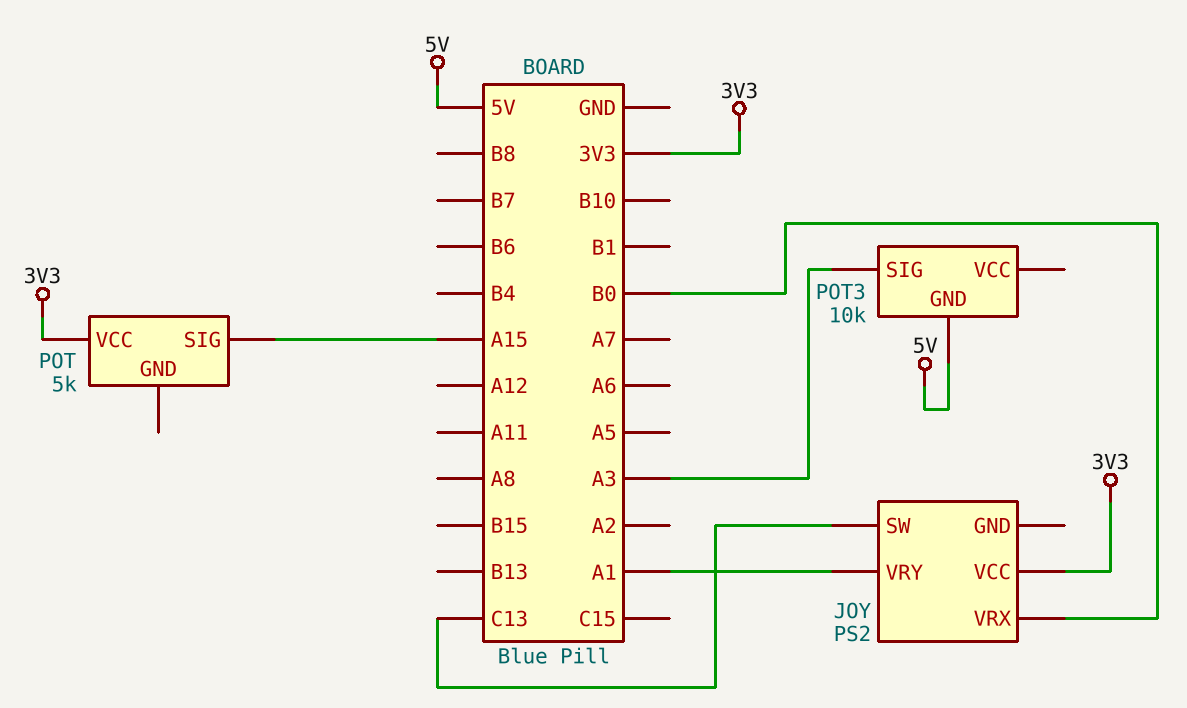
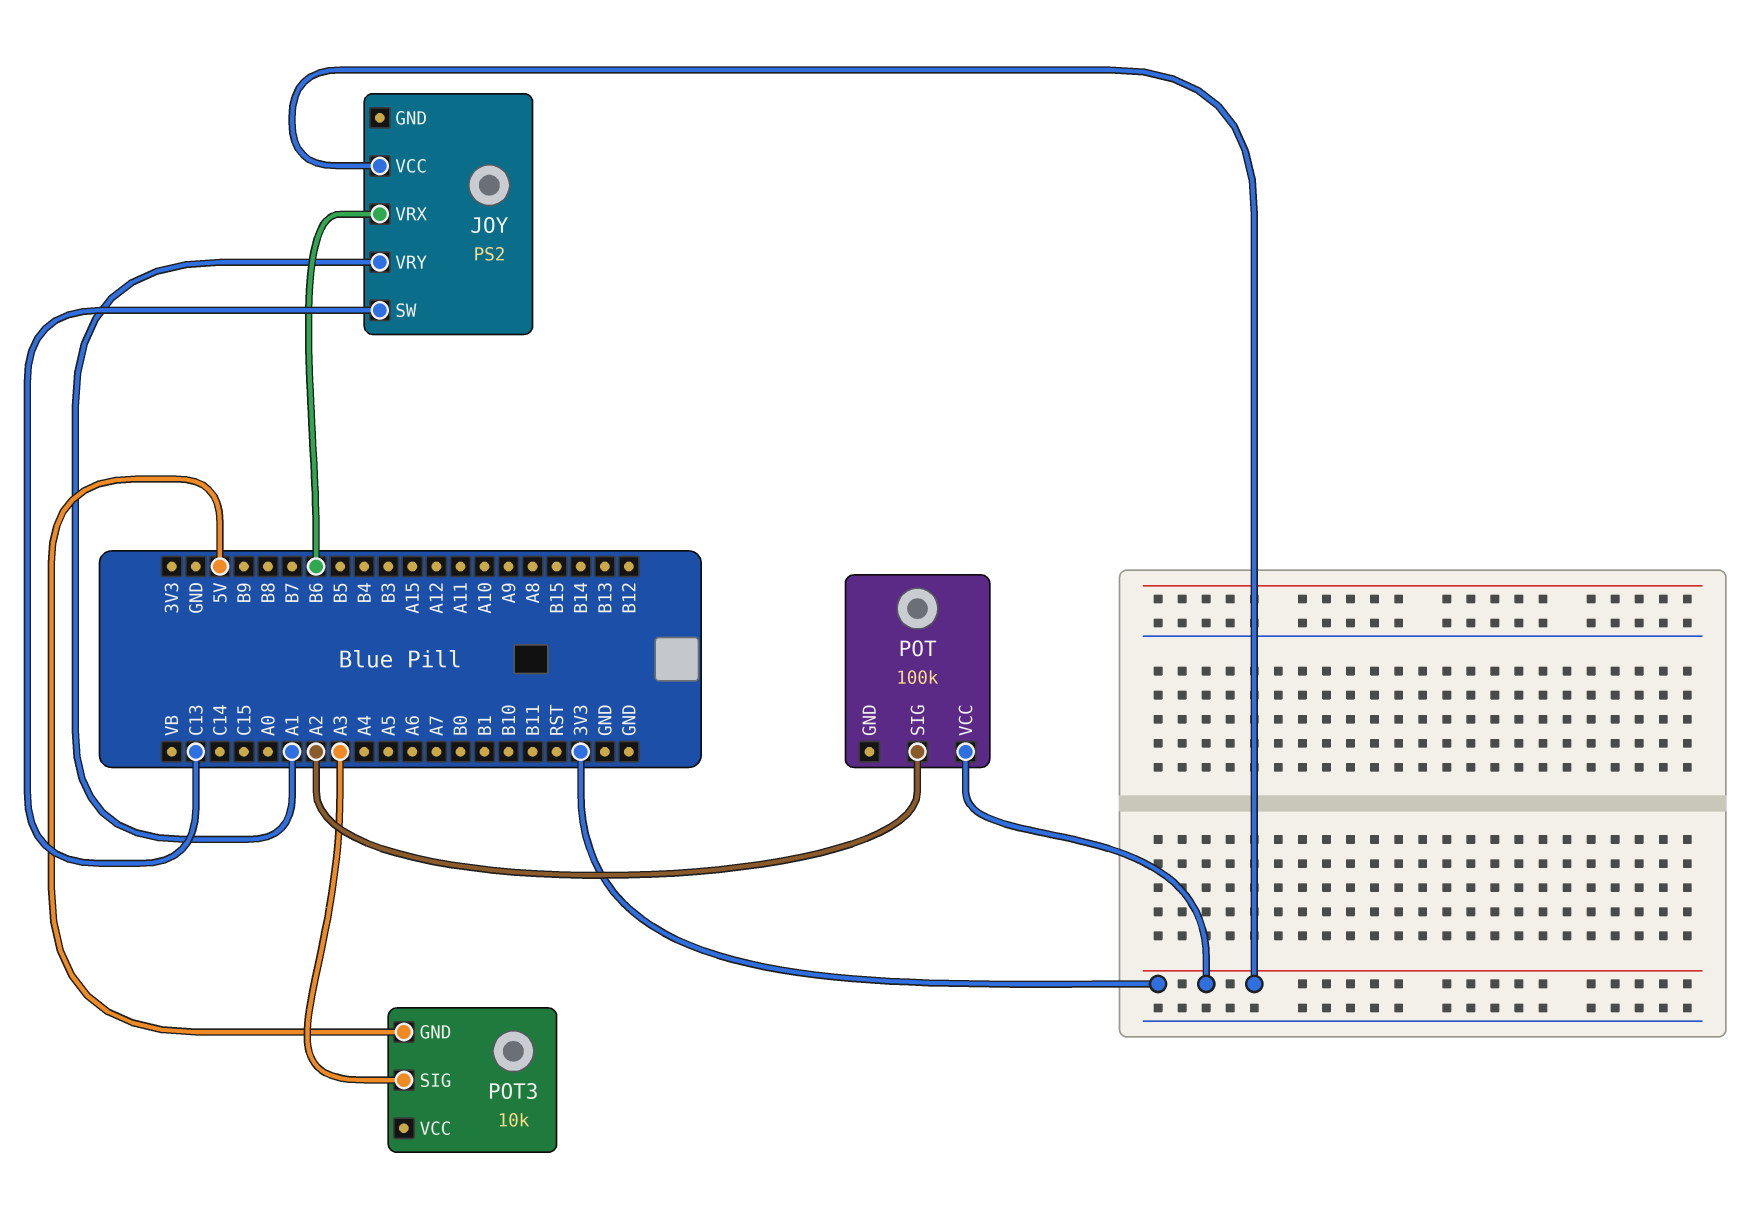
JOY pin VRX: B0 -> B6
POT: 5k -> 100k
POT pin SIG: A15 -> A2

